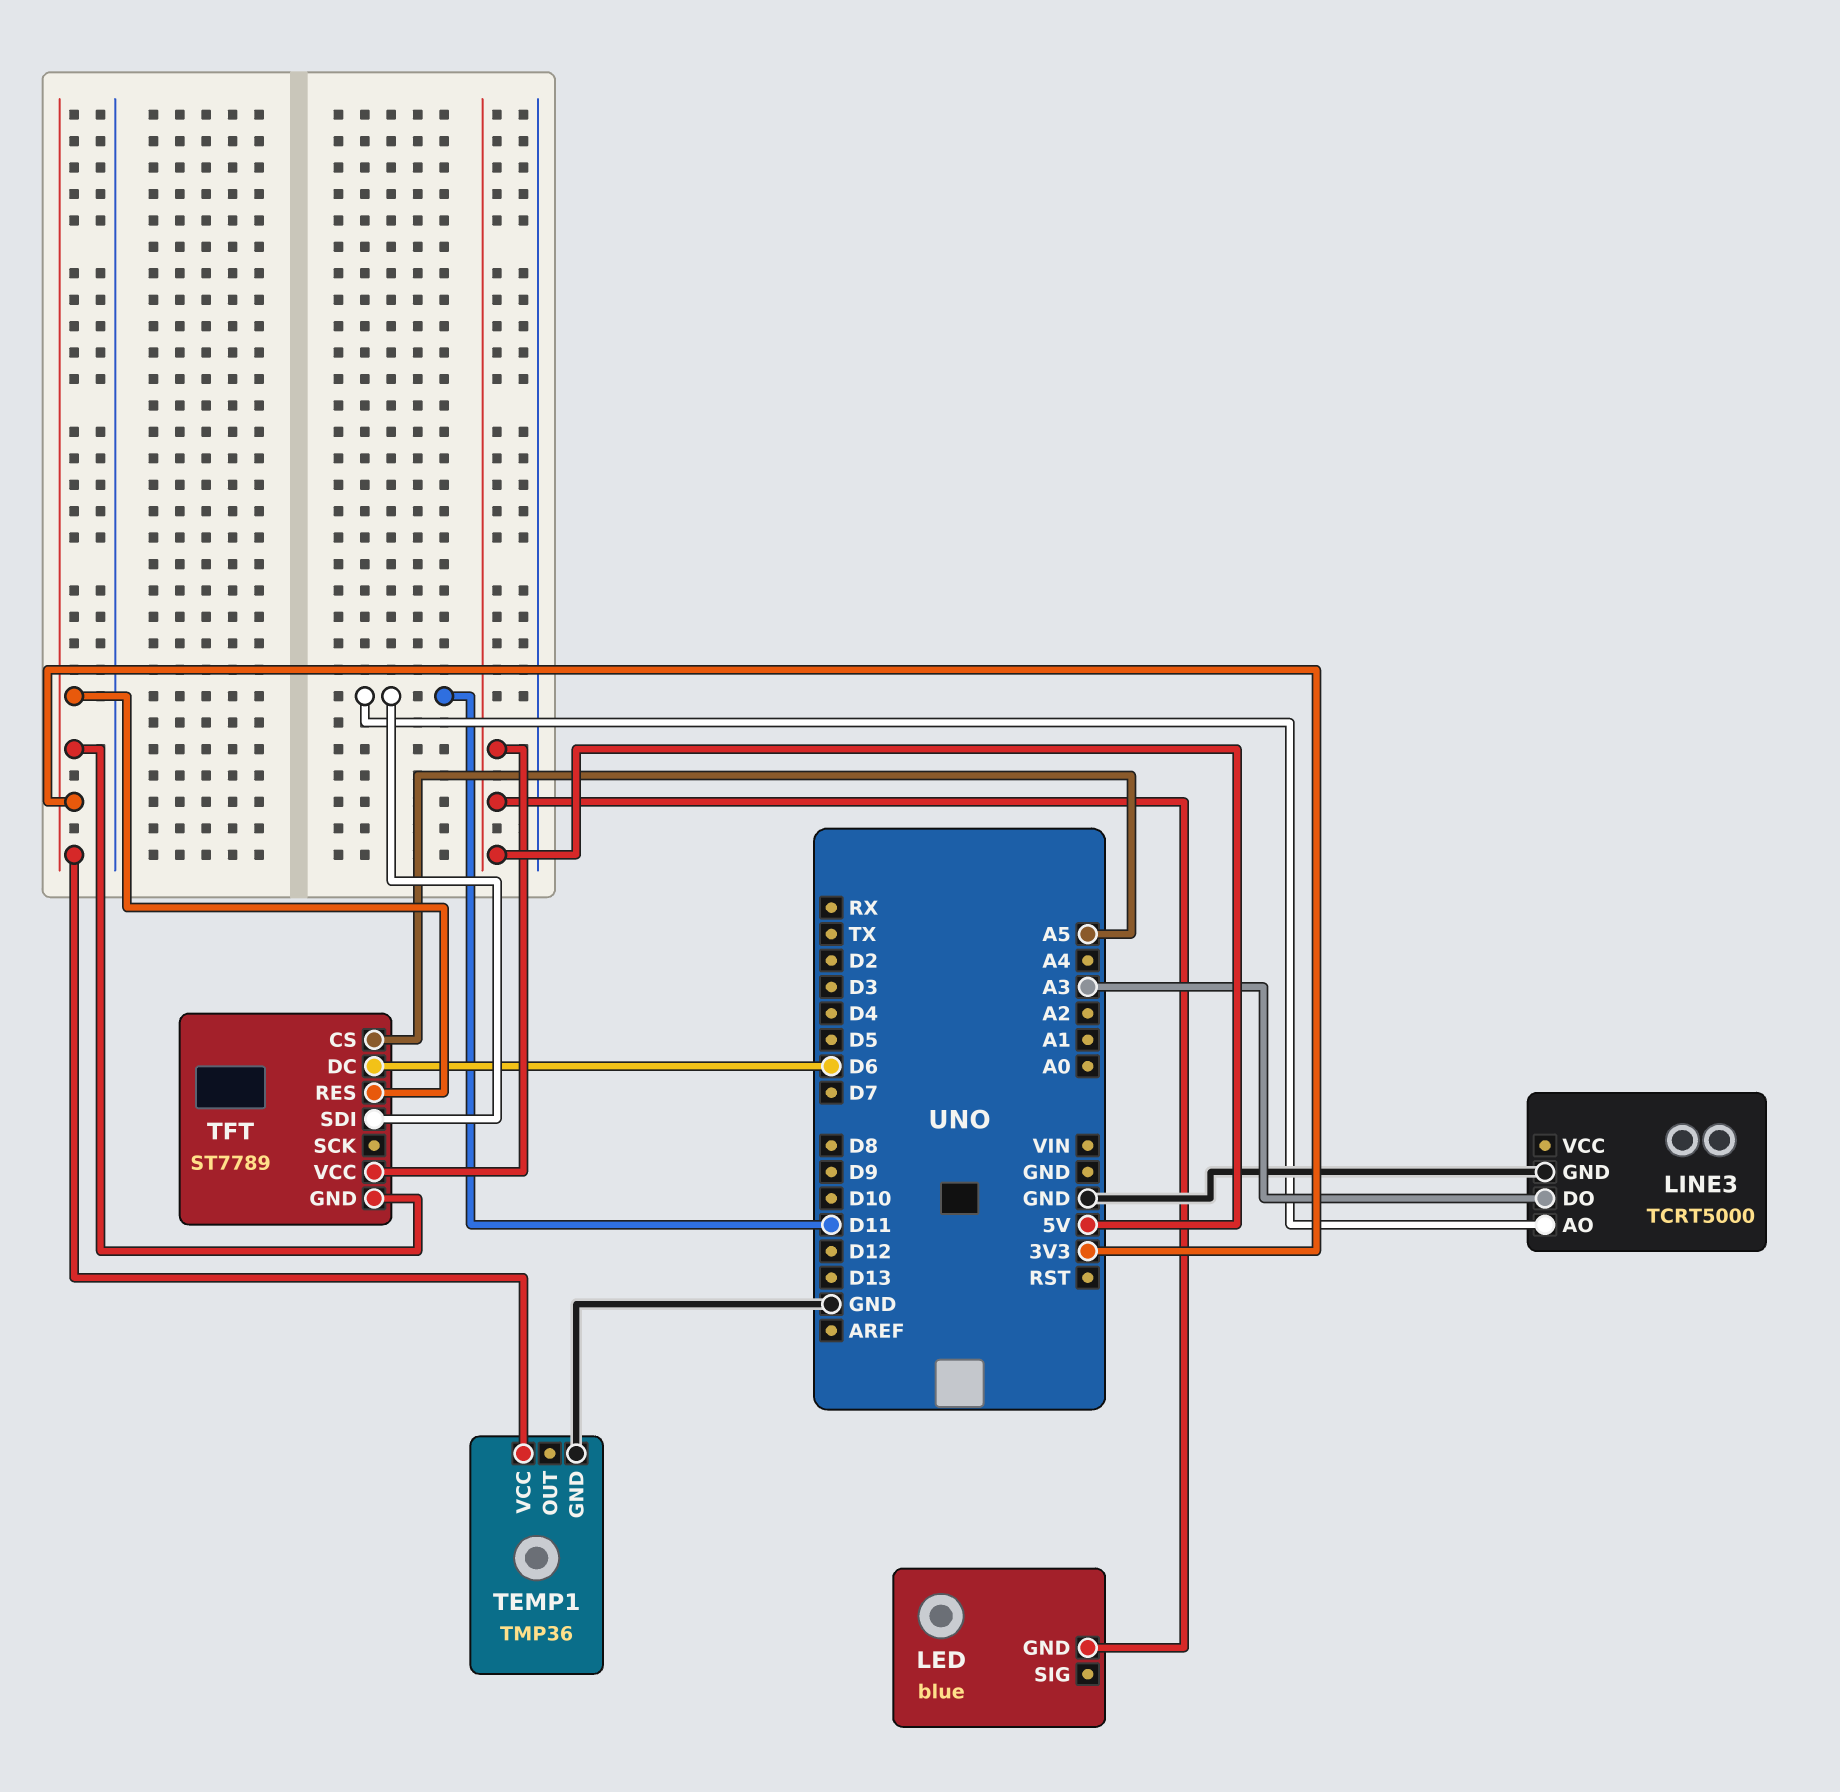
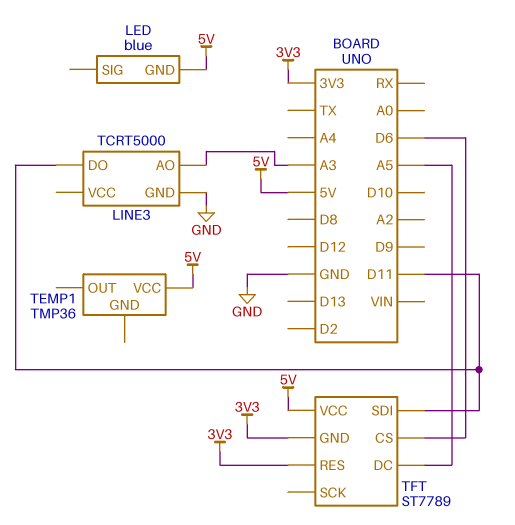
LINE3 pin AO: D11 -> A3
LINE3 pin DO: A3 -> D11
TEMP1 pin GND: GND -> none
TEMP1 pin VCC: 3V3 -> 5V
TFT pin CS: A5 -> D6
TFT pin DC: D6 -> A5

